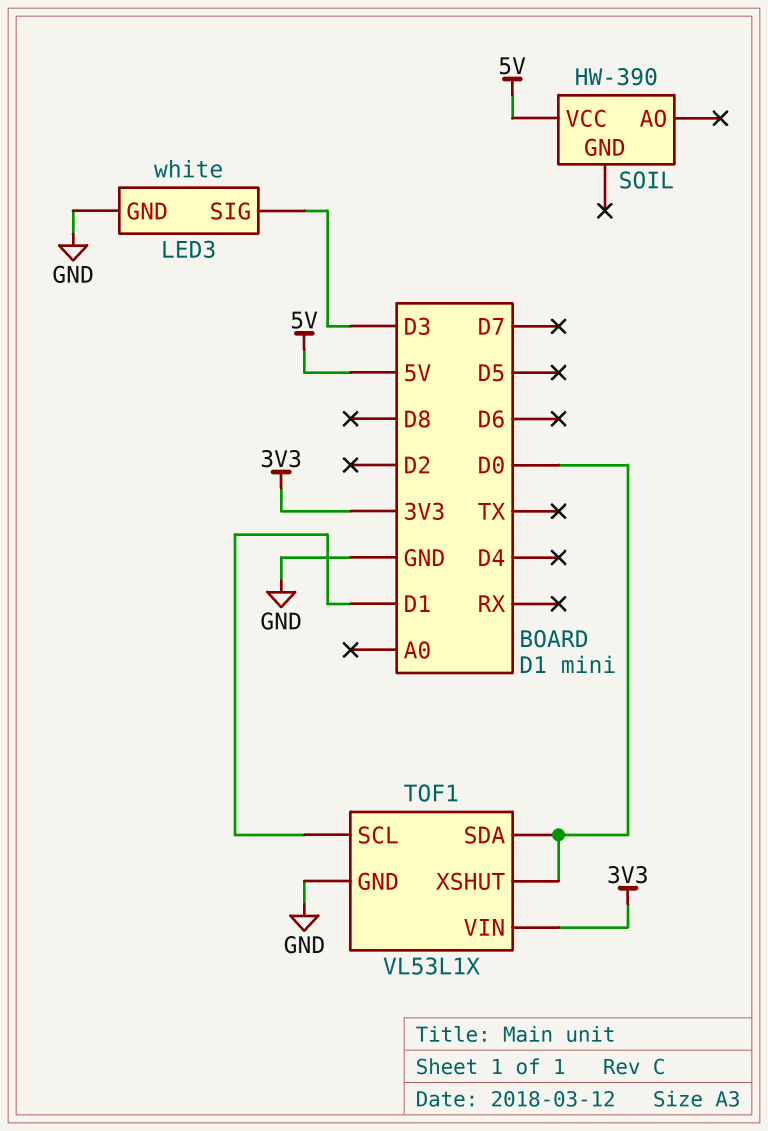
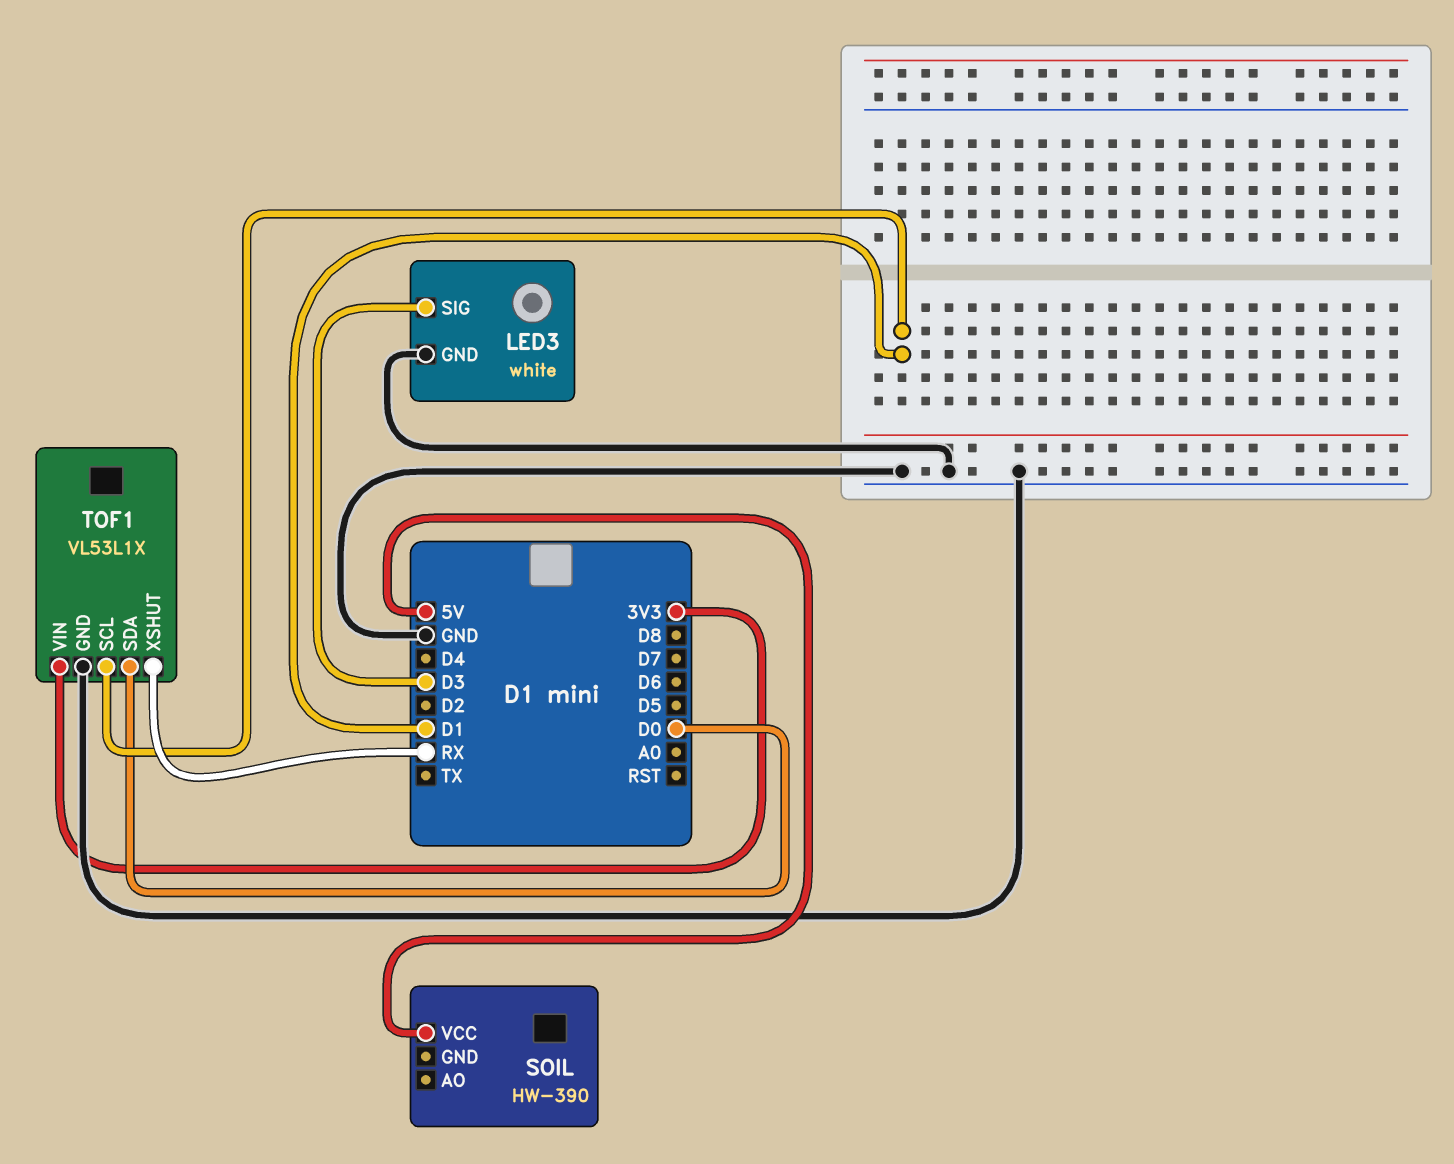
TOF1 pin XSHUT: D0 -> RX

